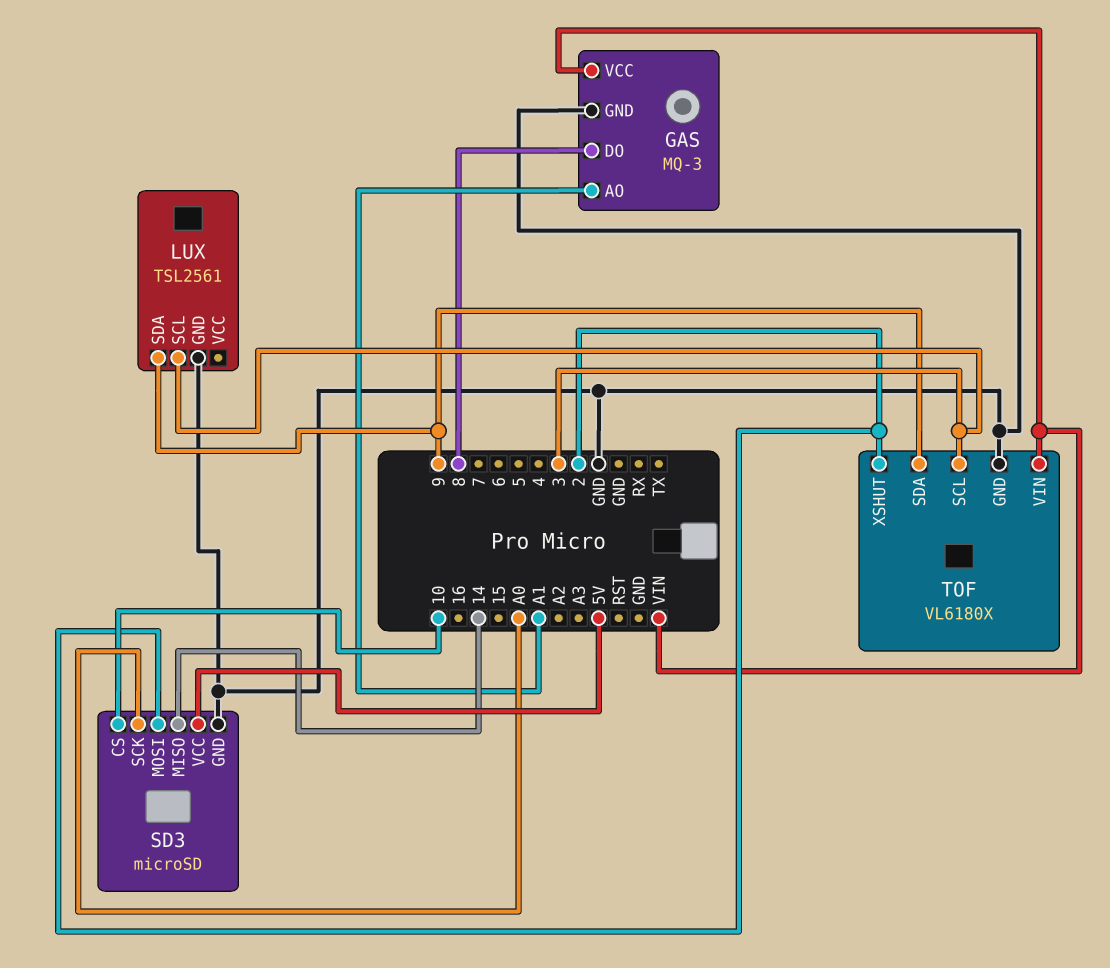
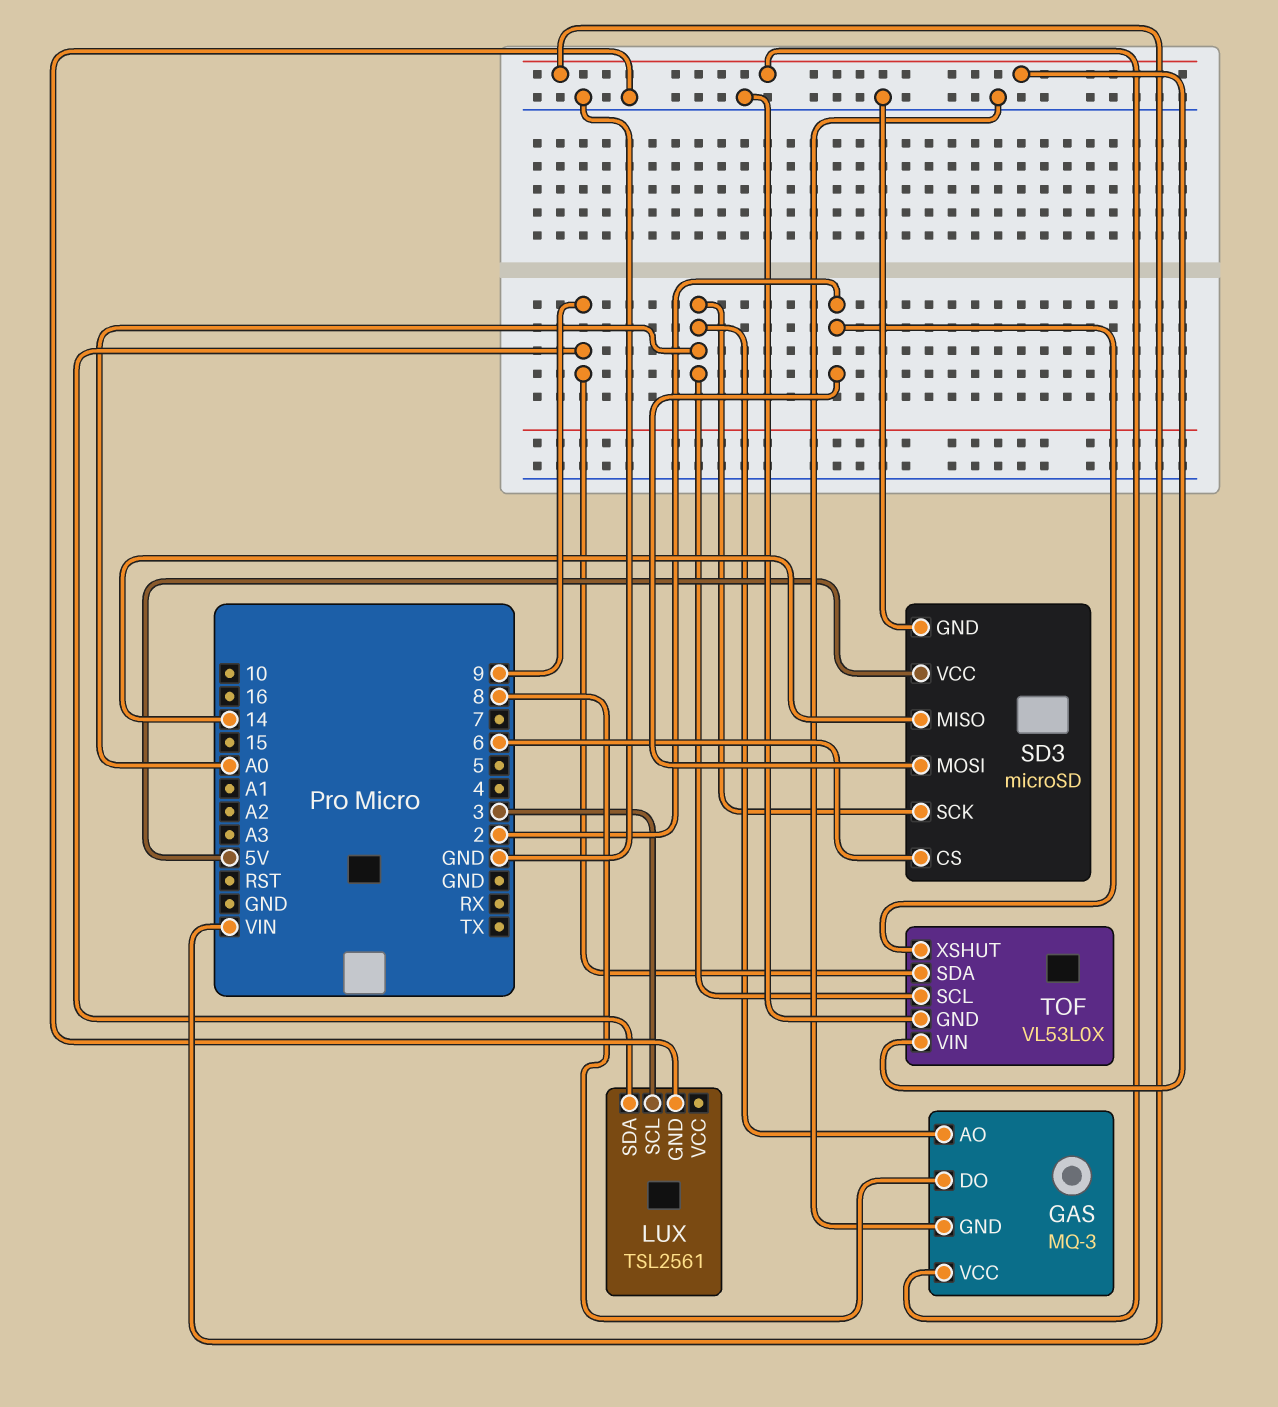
GAS pin AO: A1 -> A0
SD3 pin CS: 10 -> 6
TOF: VL6180X -> VL53L0X
TOF pin SCL: 3 -> A0

